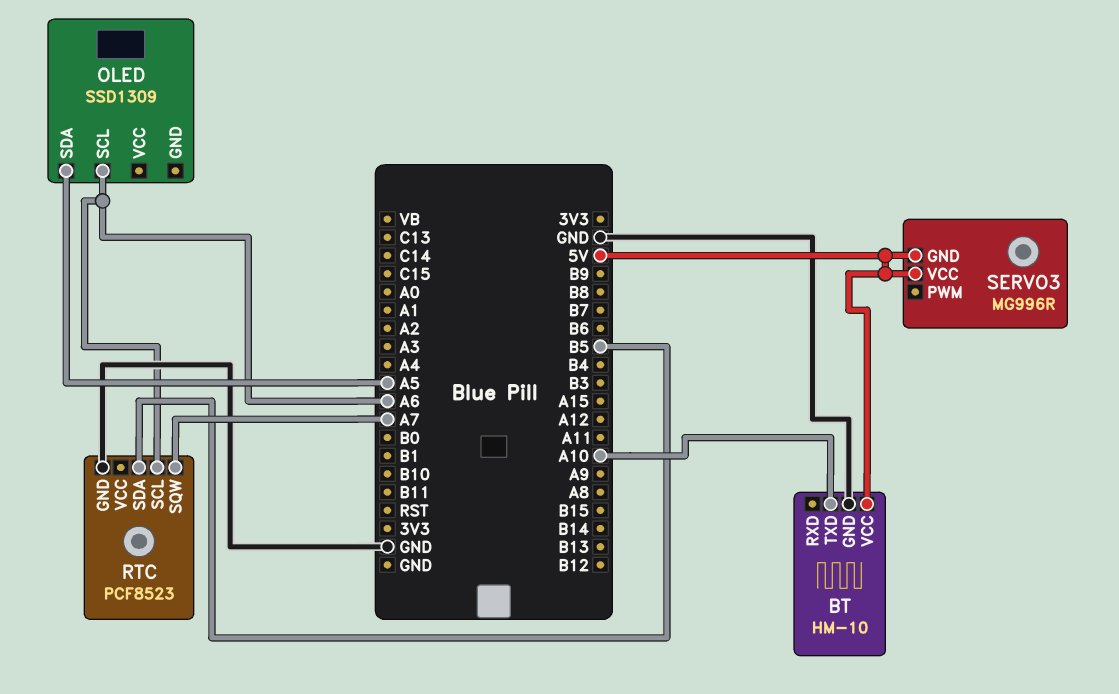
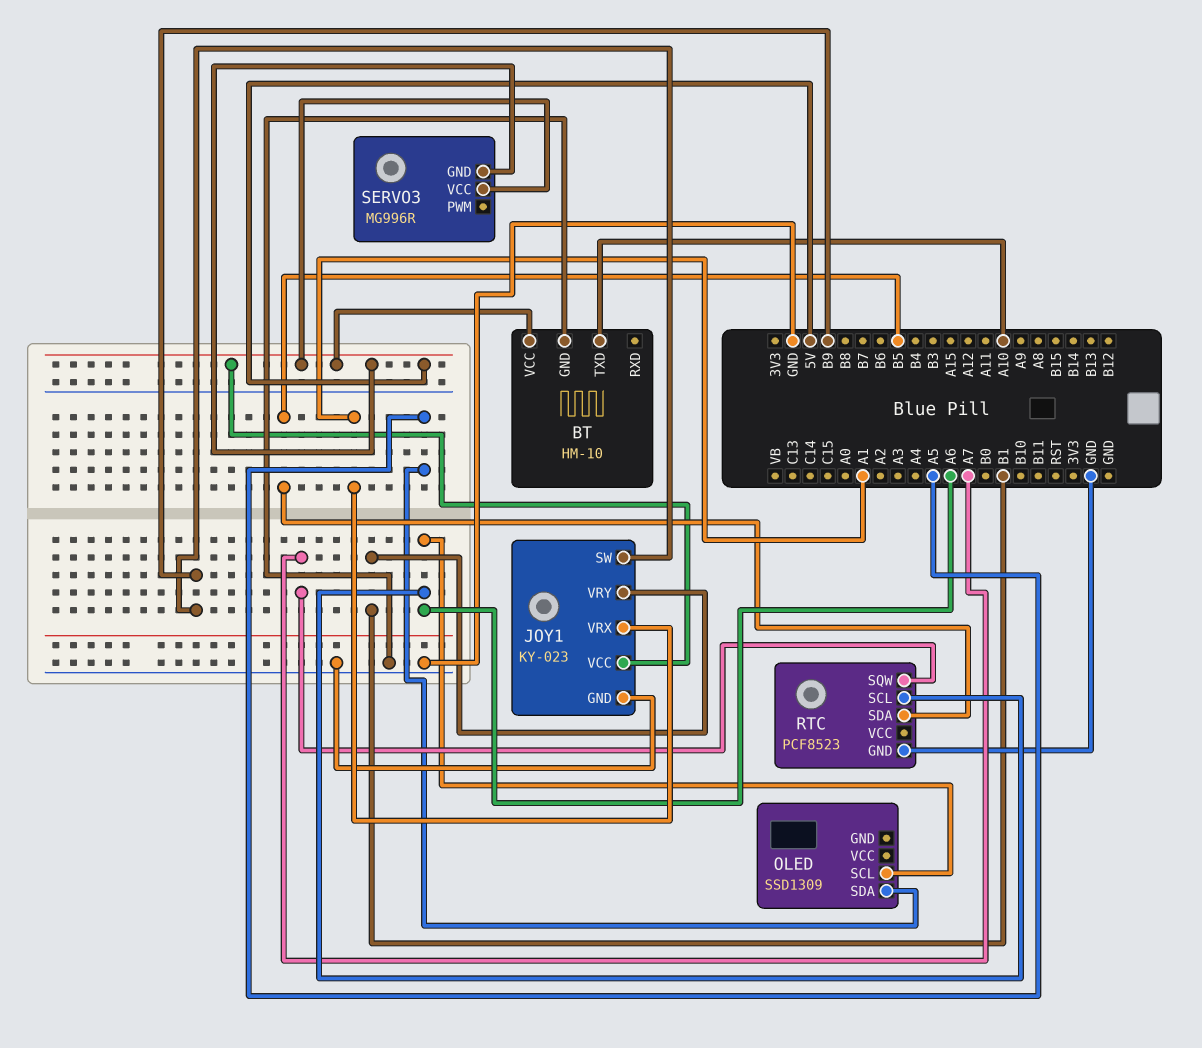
JOY1: none -> KY-023
JOY1 pin GND: none -> GND
JOY1 pin SW: none -> B9
JOY1 pin VCC: none -> 5V
JOY1 pin VRX: none -> A1
JOY1 pin VRY: none -> B1

